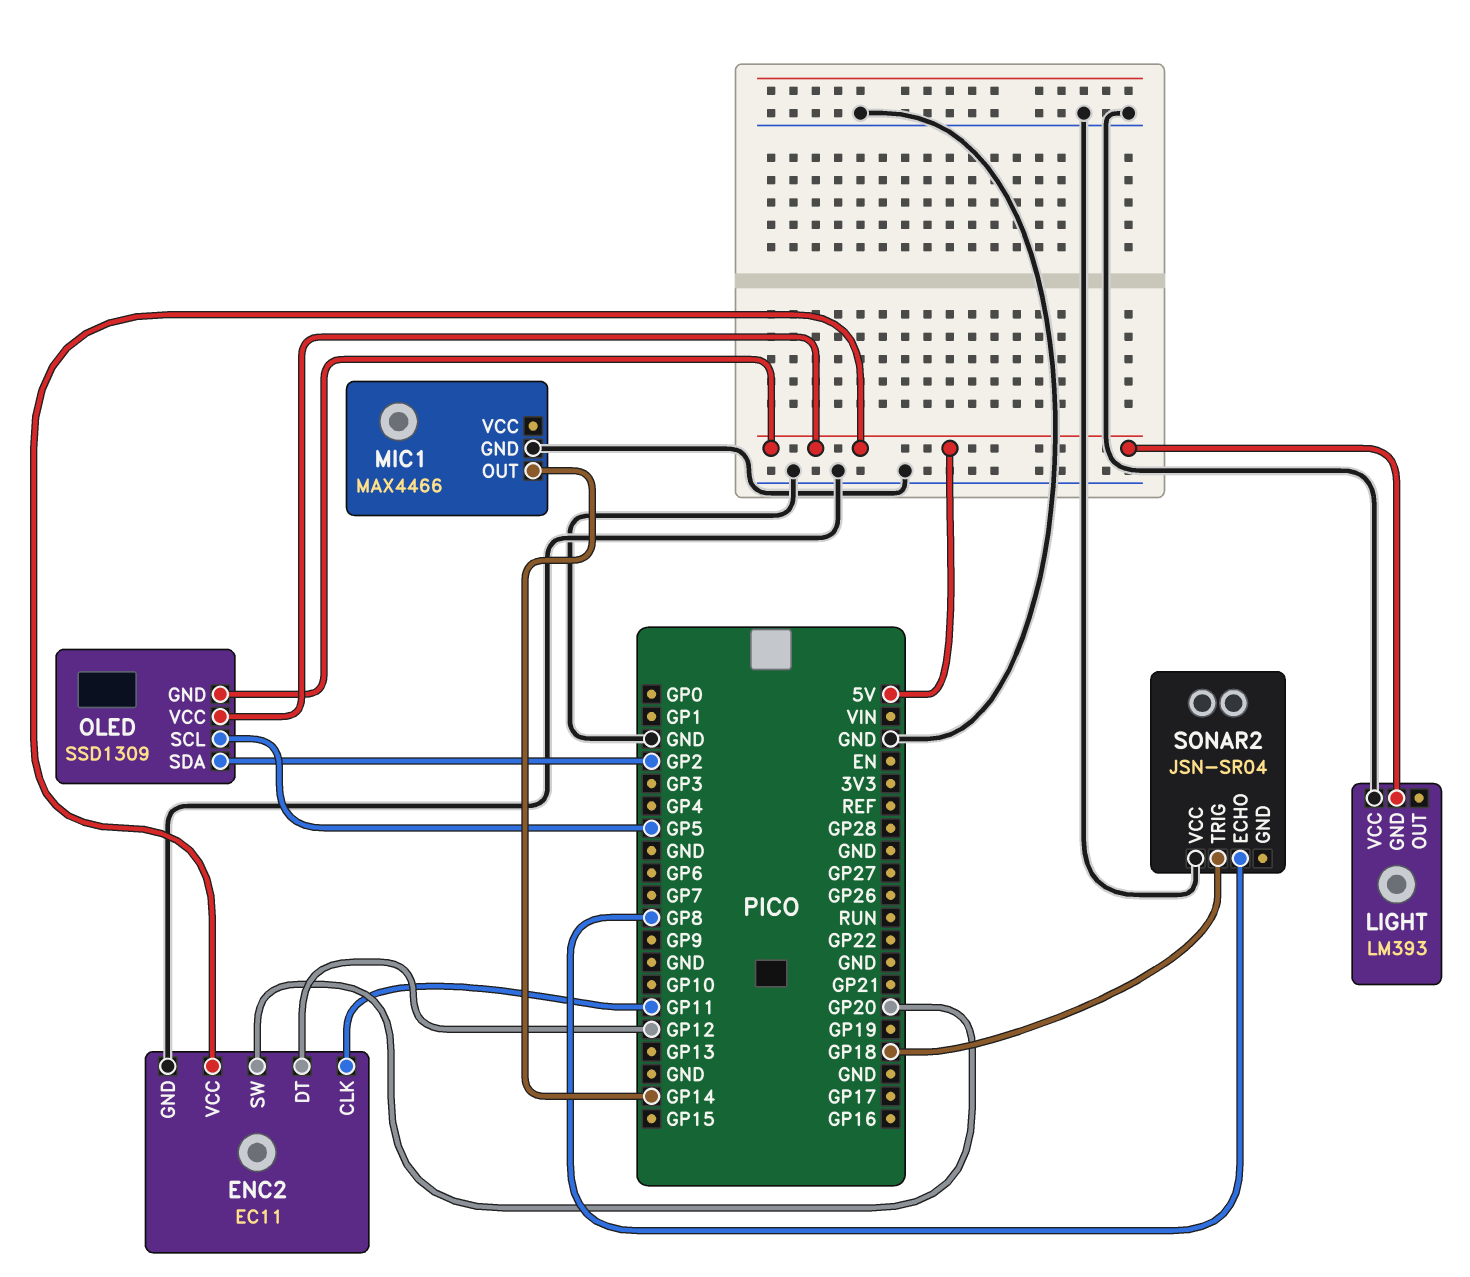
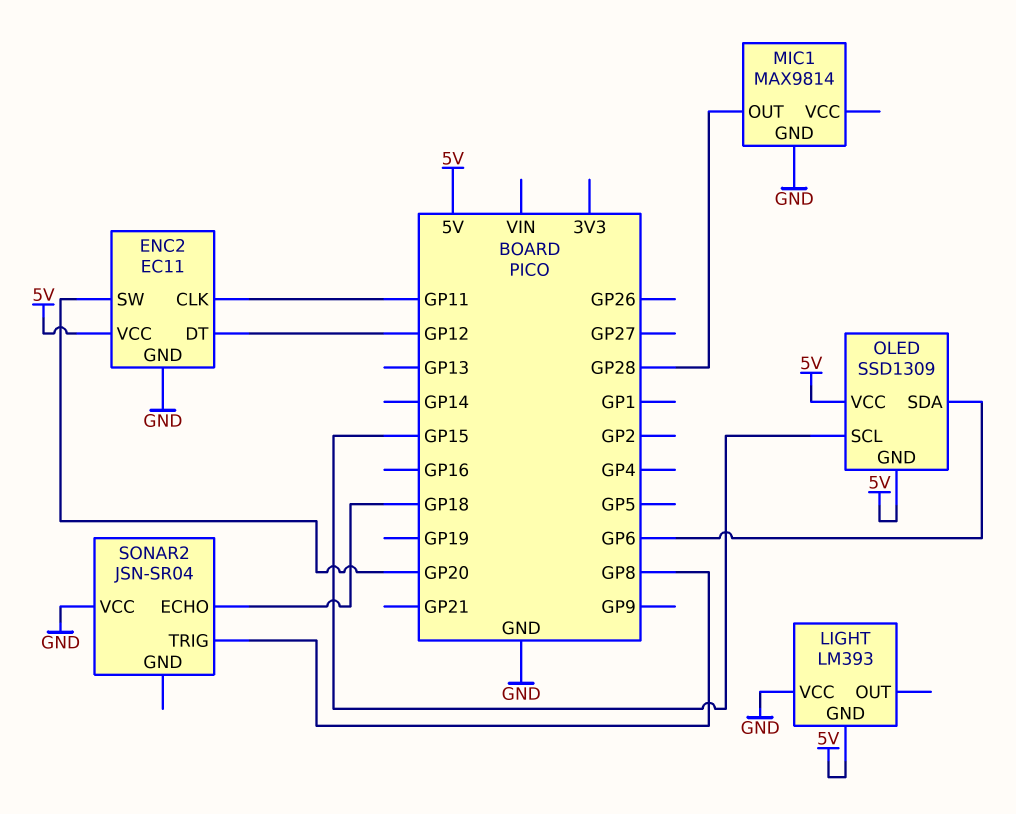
MIC1: MAX4466 -> MAX9814
MIC1 pin OUT: GP14 -> GP28
OLED pin SCL: GP5 -> GP15
OLED pin SDA: GP2 -> GP6
SONAR2 pin ECHO: GP8 -> GP18
SONAR2 pin TRIG: GP18 -> GP8

